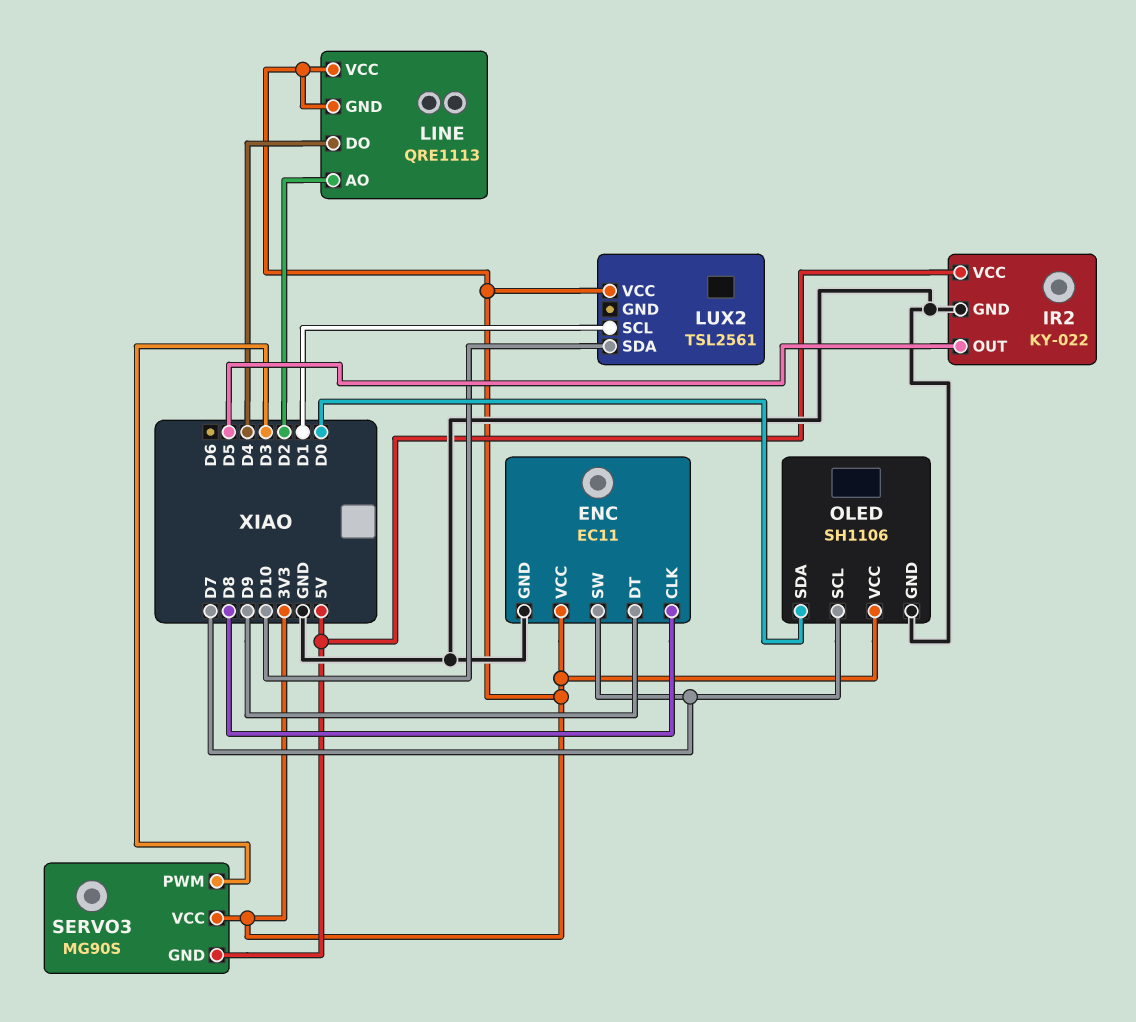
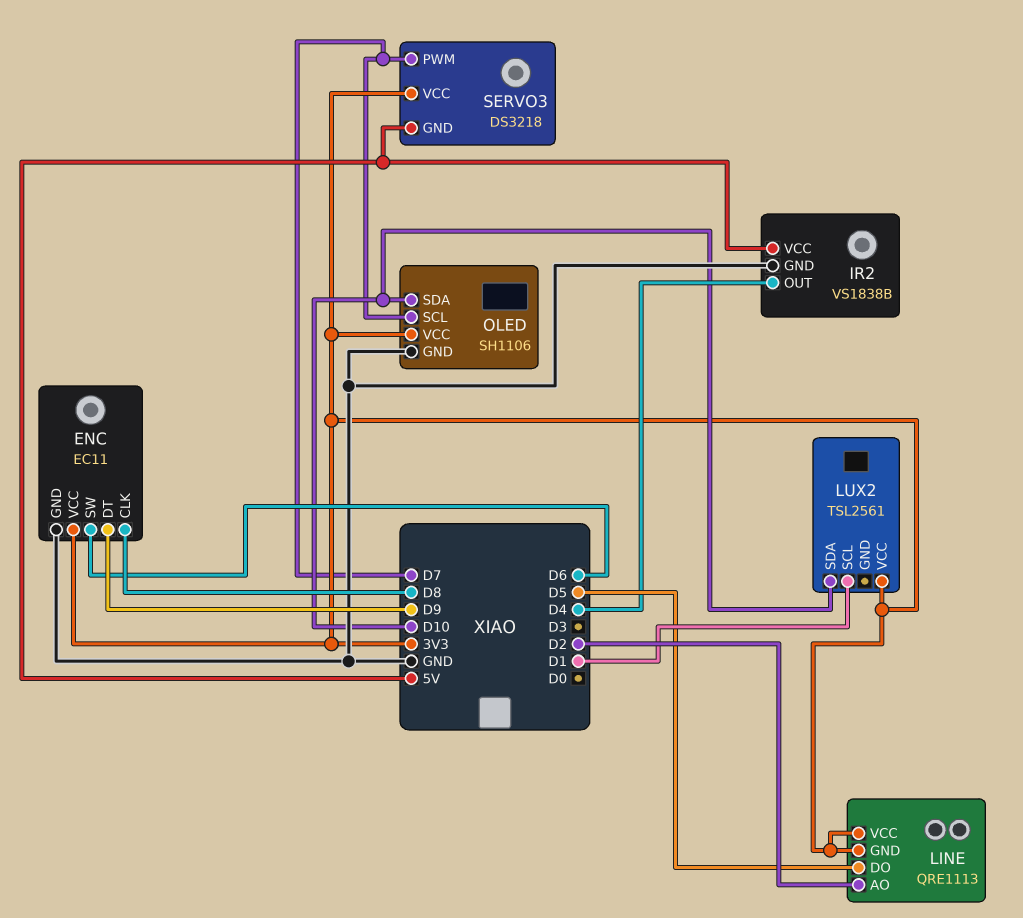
ENC pin SW: D7 -> D6
IR2: KY-022 -> VS1838B
IR2 pin OUT: D5 -> D4
LINE pin DO: D4 -> D5
OLED pin SDA: D0 -> D10
SERVO3: MG90S -> DS3218
SERVO3 pin PWM: D3 -> D7

